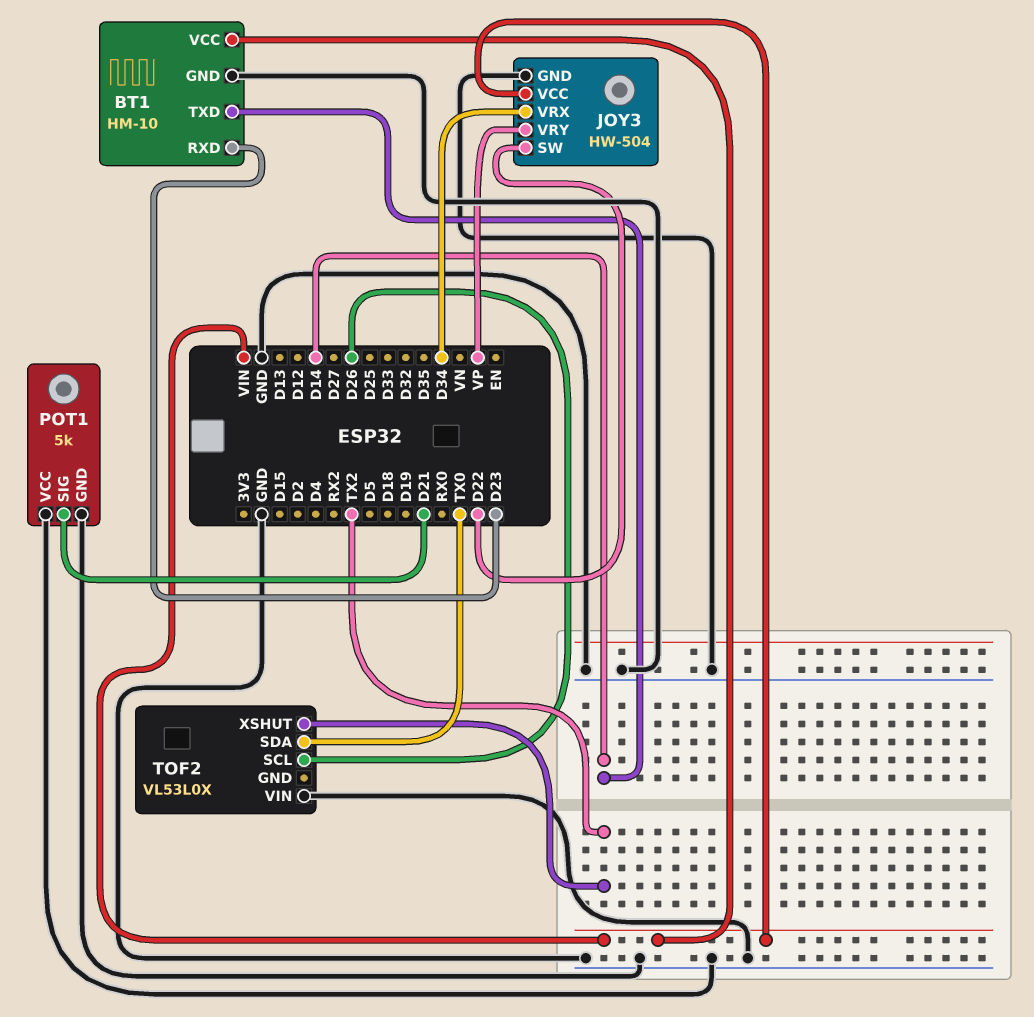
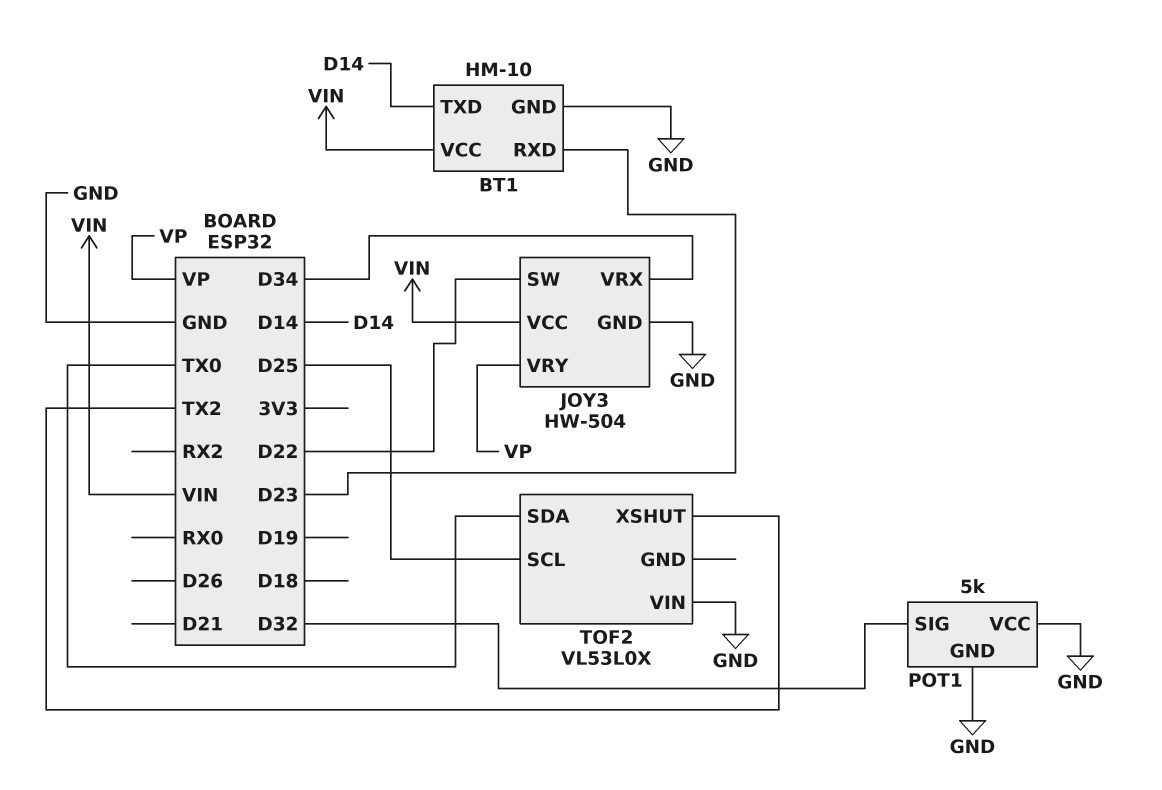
POT1 pin SIG: D21 -> D32
TOF2 pin SCL: D26 -> D25

